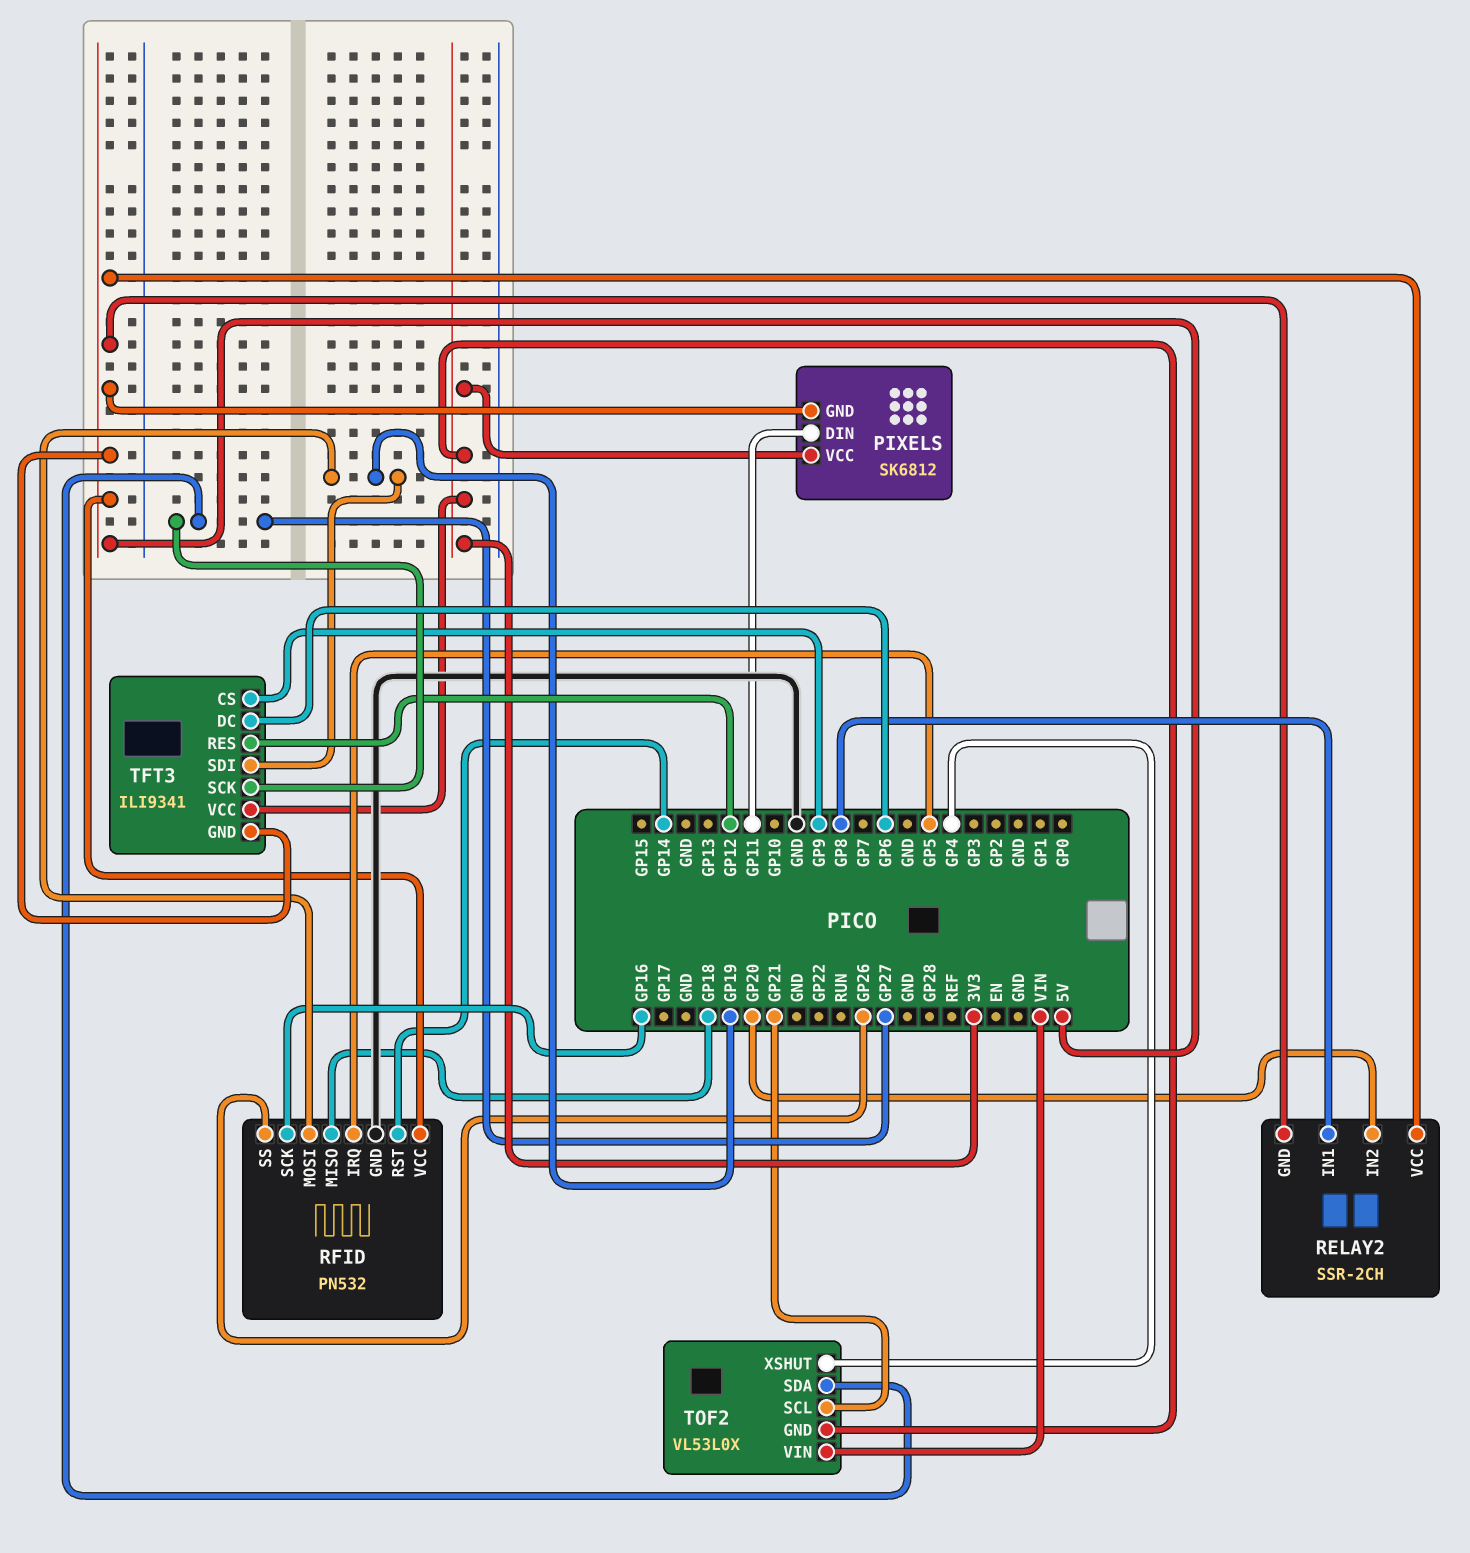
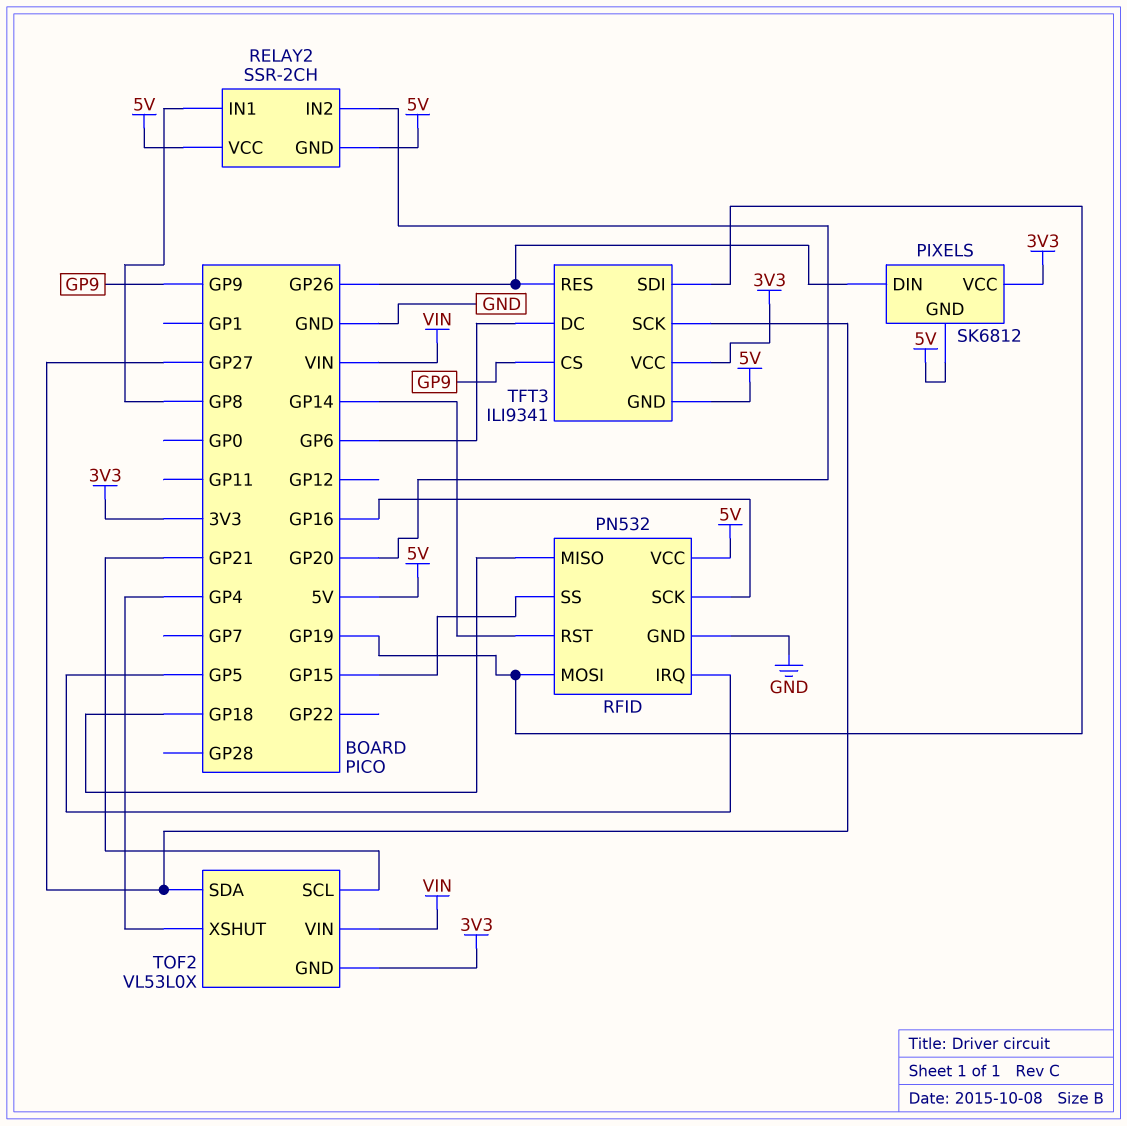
PIXELS pin DIN: GP11 -> GP26
RFID pin SS: GP26 -> GP15
TFT3 pin RES: GP12 -> GP26

